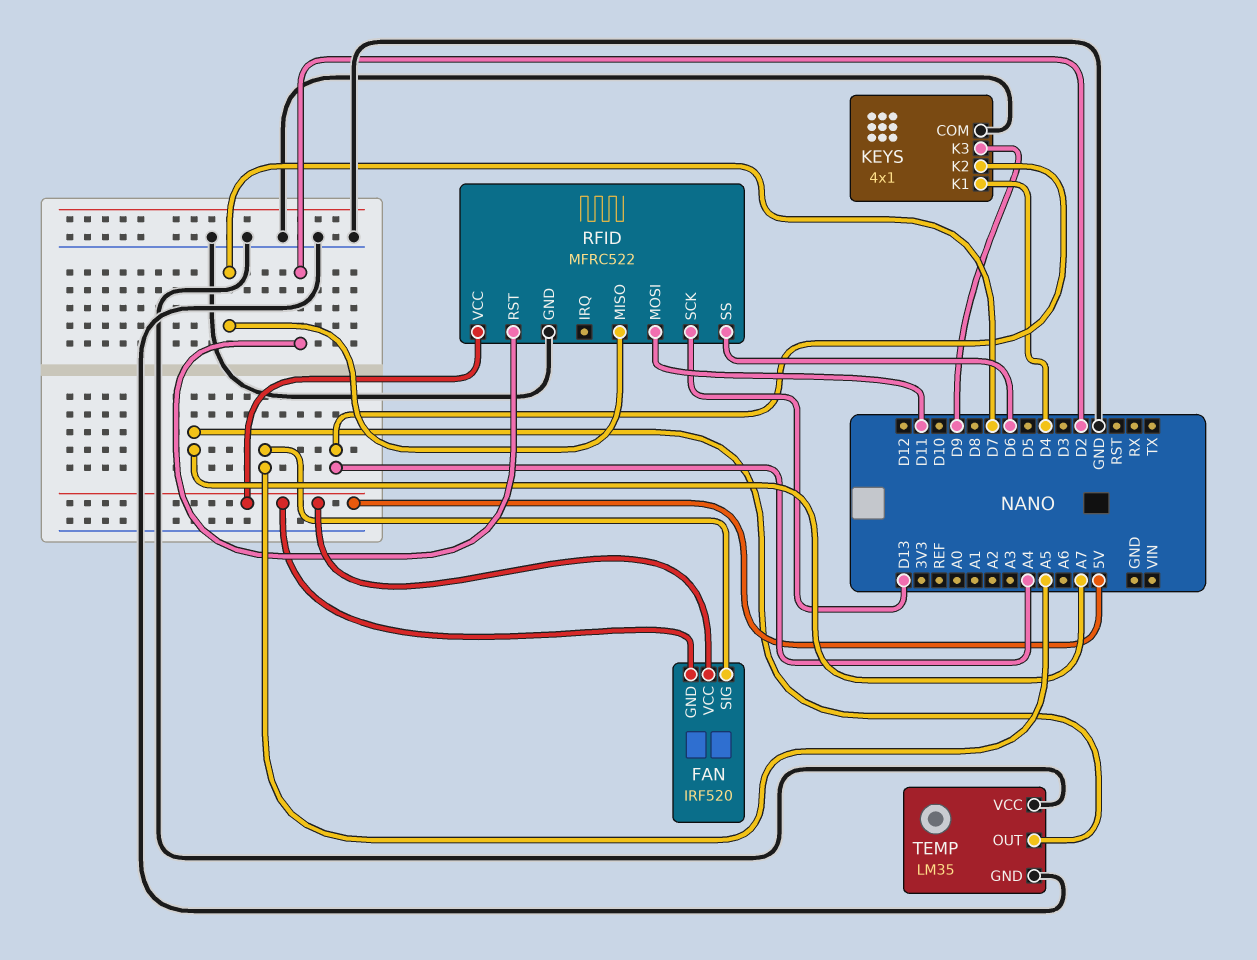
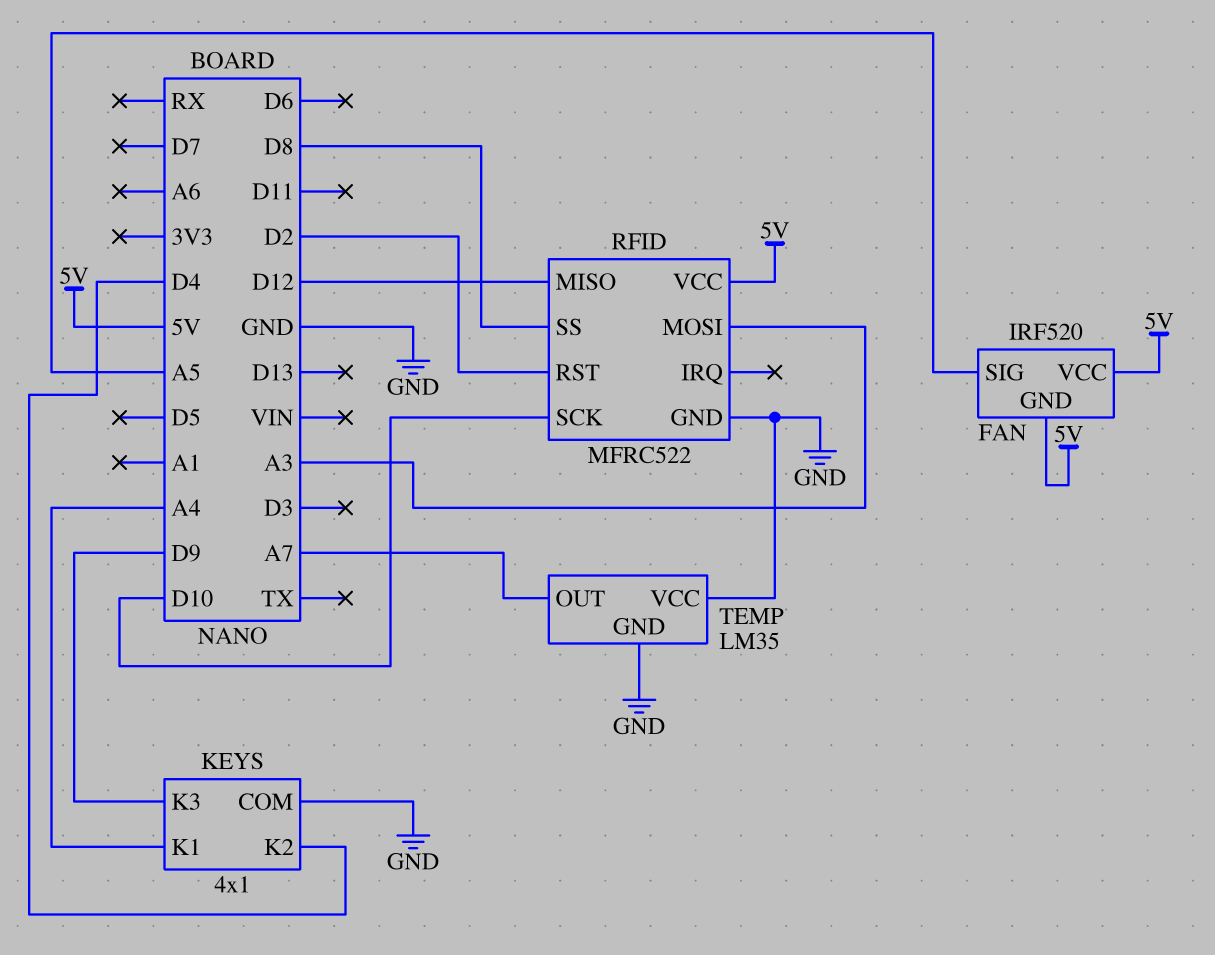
KEYS pin K1: D4 -> A4
KEYS pin K2: A4 -> D4
RFID pin MISO: D7 -> D12
RFID pin MOSI: D11 -> A3
RFID pin SCK: D13 -> D10
RFID pin SS: D6 -> D8

